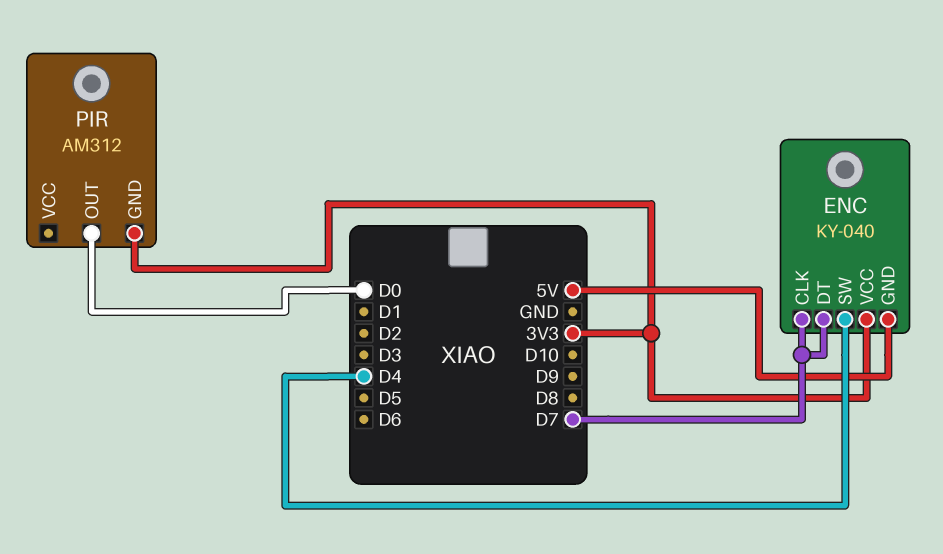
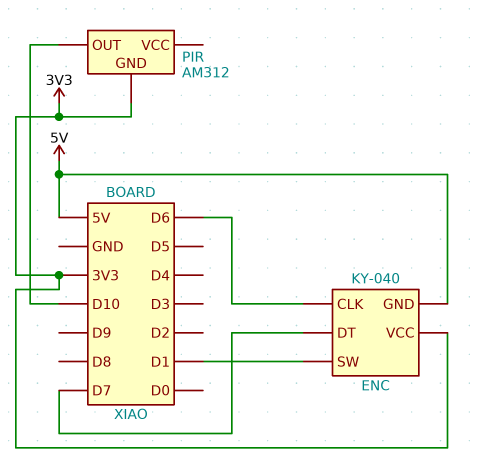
ENC pin CLK: D7 -> D6
ENC pin SW: D4 -> D1
PIR pin OUT: D0 -> D10

